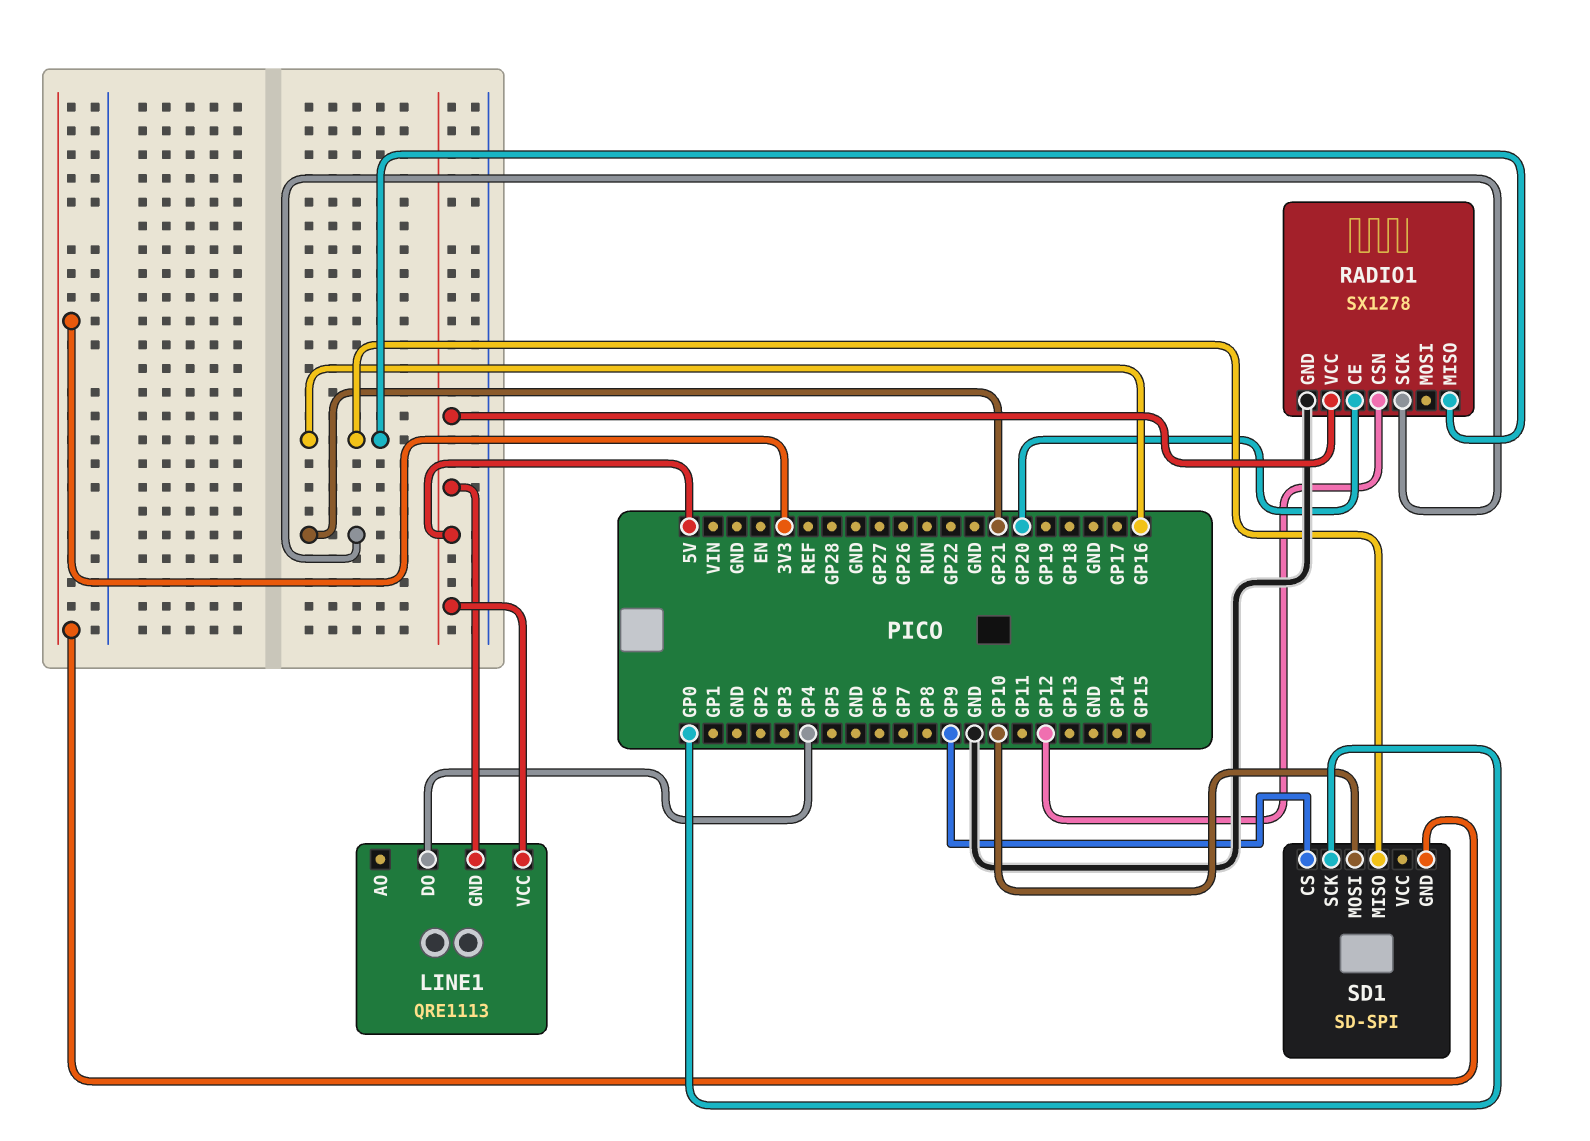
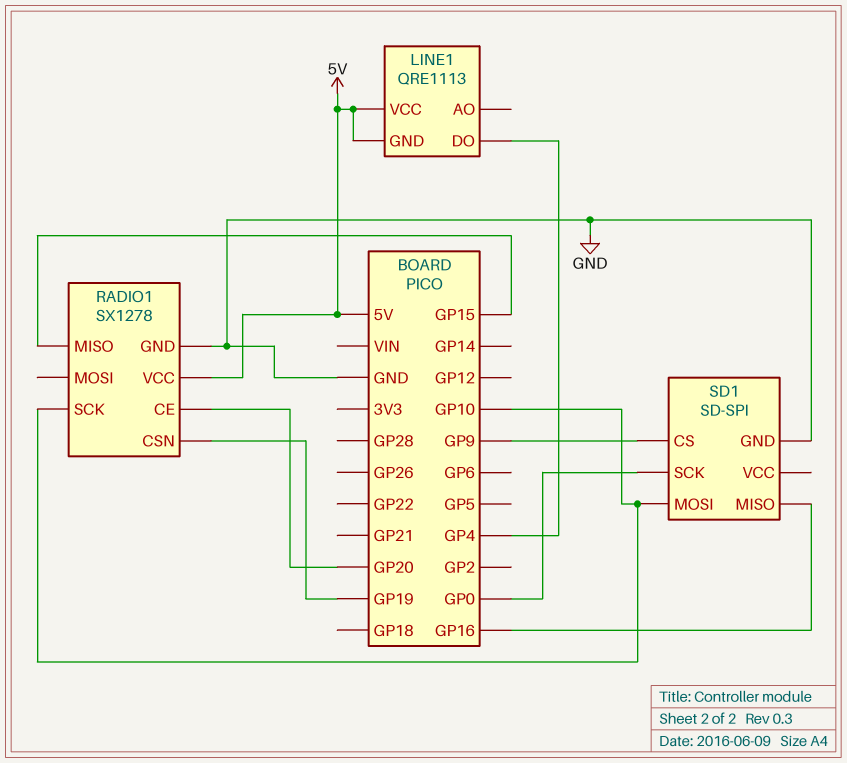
RADIO1 pin CSN: GP12 -> GP19
RADIO1 pin MISO: GP16 -> GP15
RADIO1 pin SCK: GP21 -> GP10
SD1 pin GND: 3V3 -> GND

